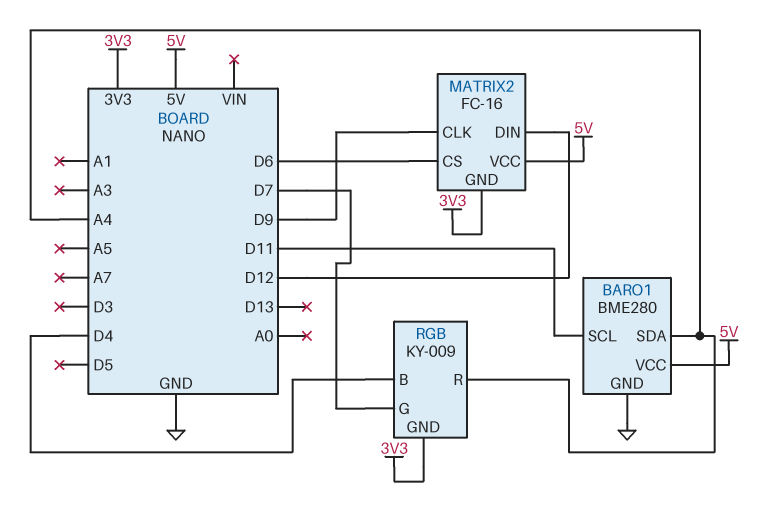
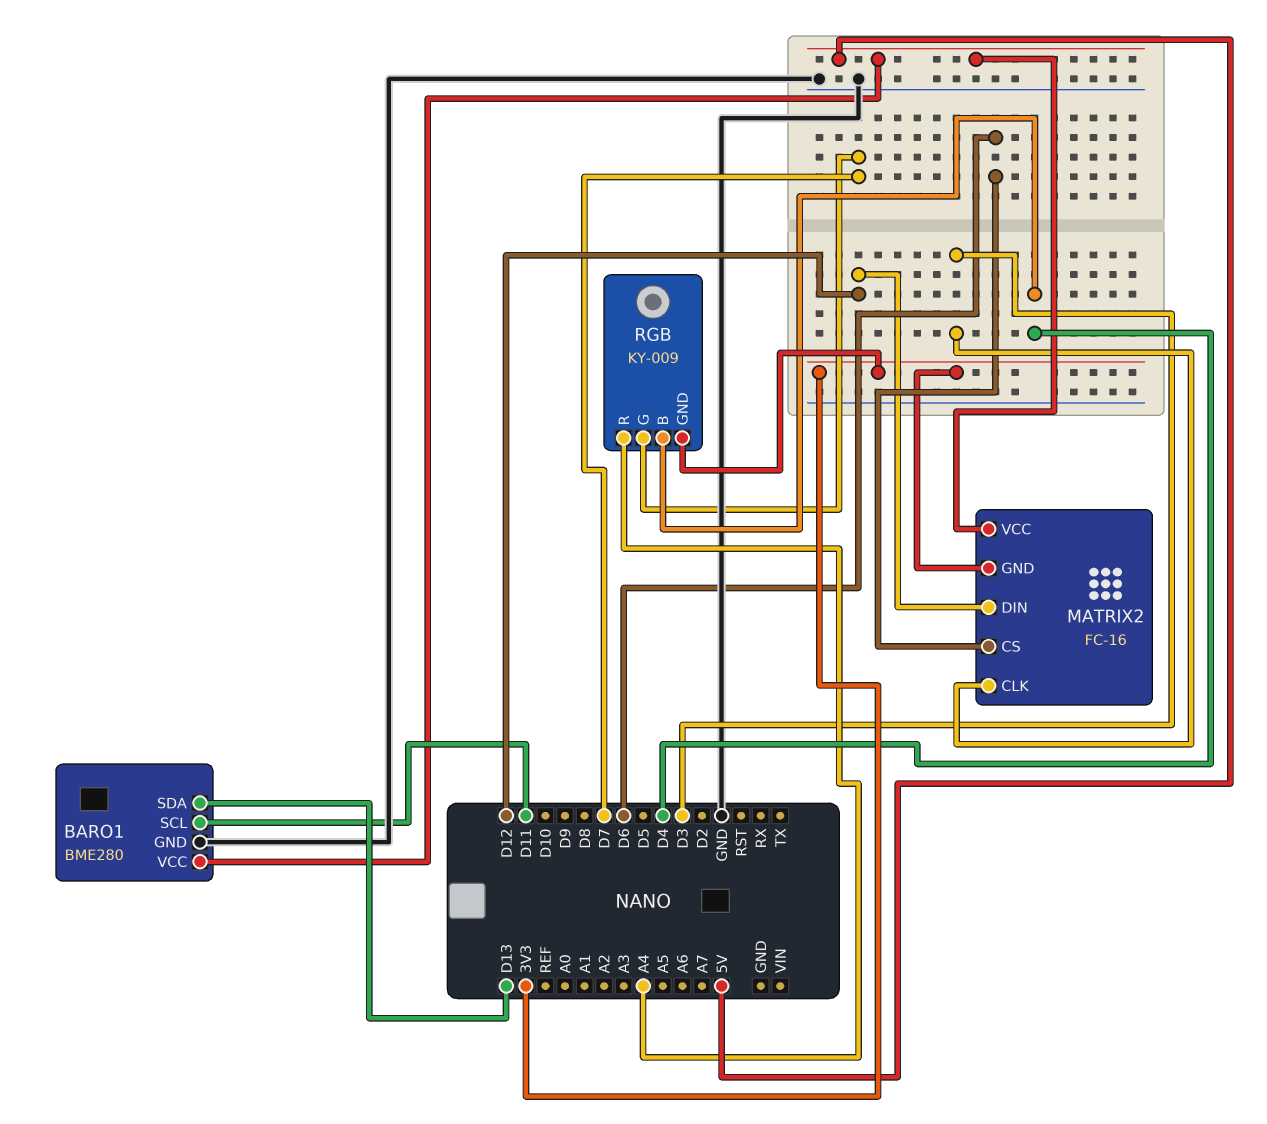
BARO1 pin SDA: A4 -> D13
MATRIX2 pin CLK: D9 -> D3

